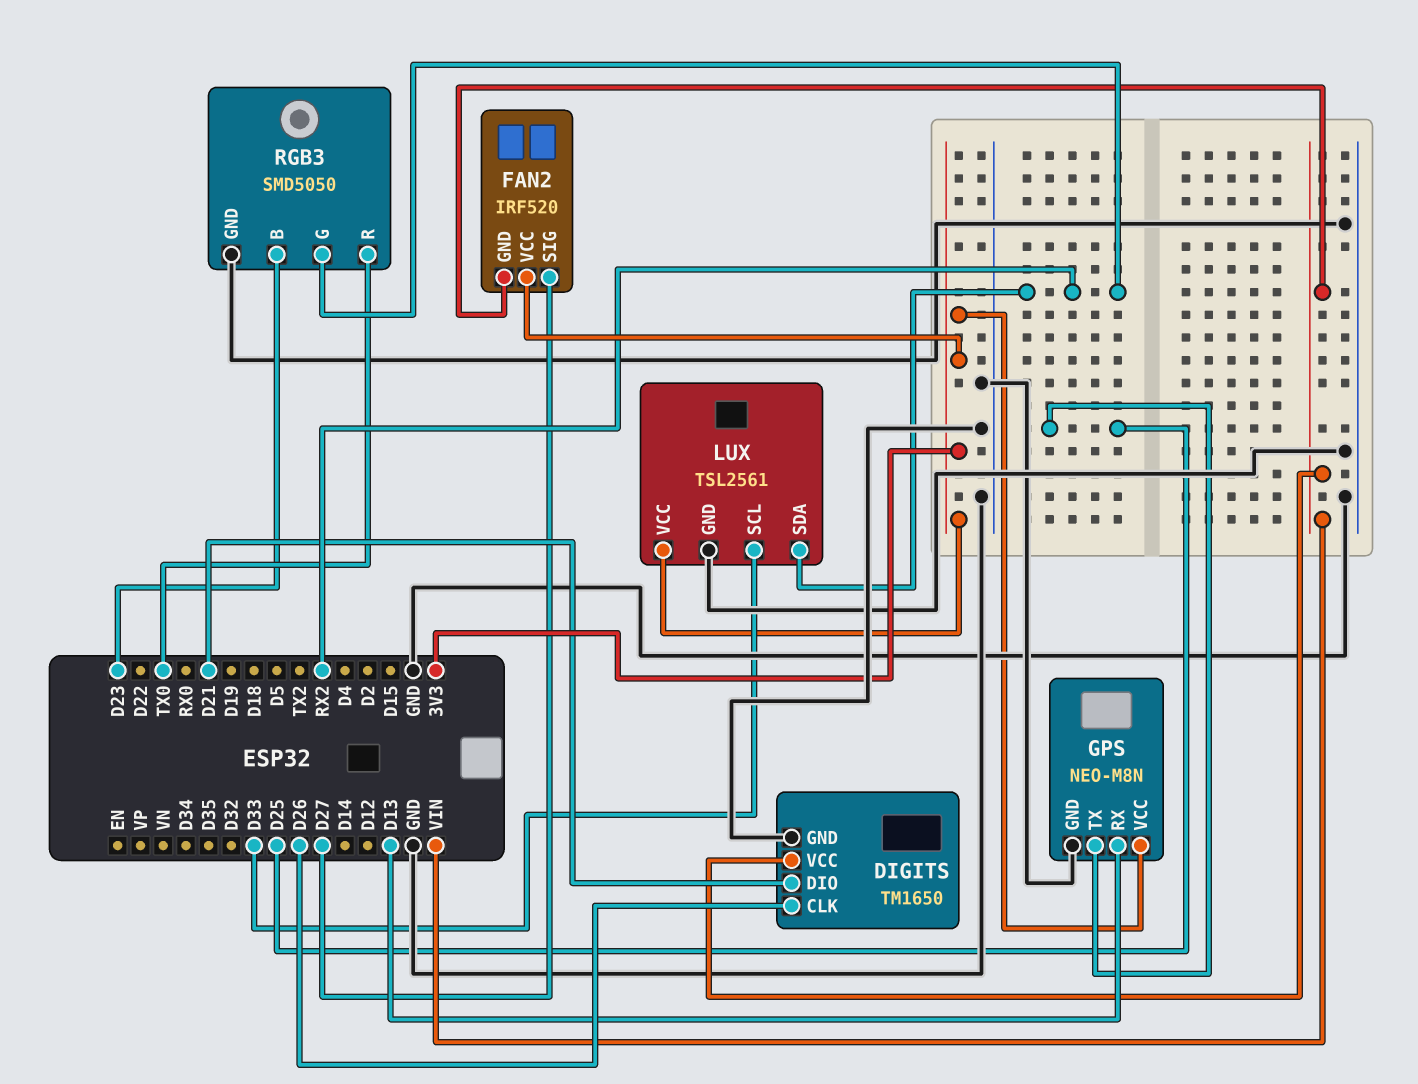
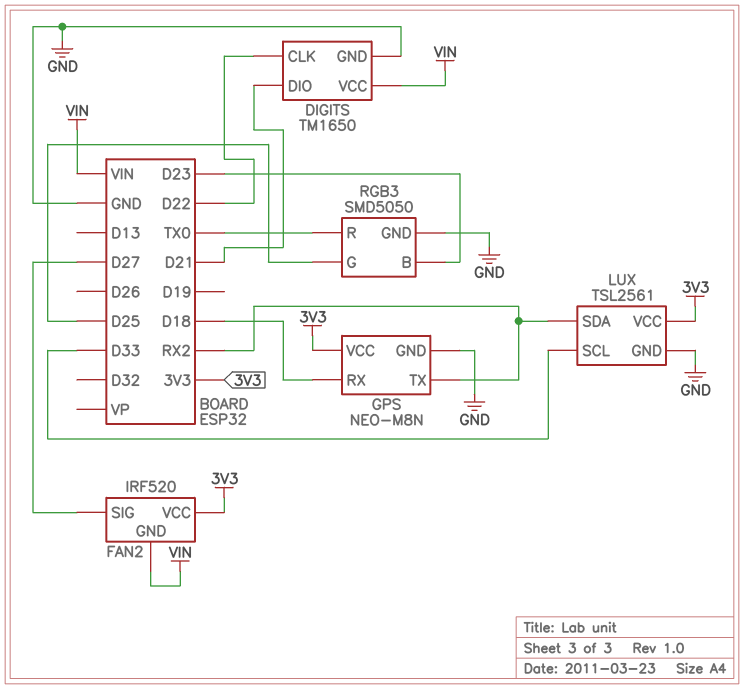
DIGITS pin CLK: D26 -> D22
GPS pin RX: D13 -> D18
GPS pin TX: D25 -> RX2
RGB3 pin G: RX2 -> D25

